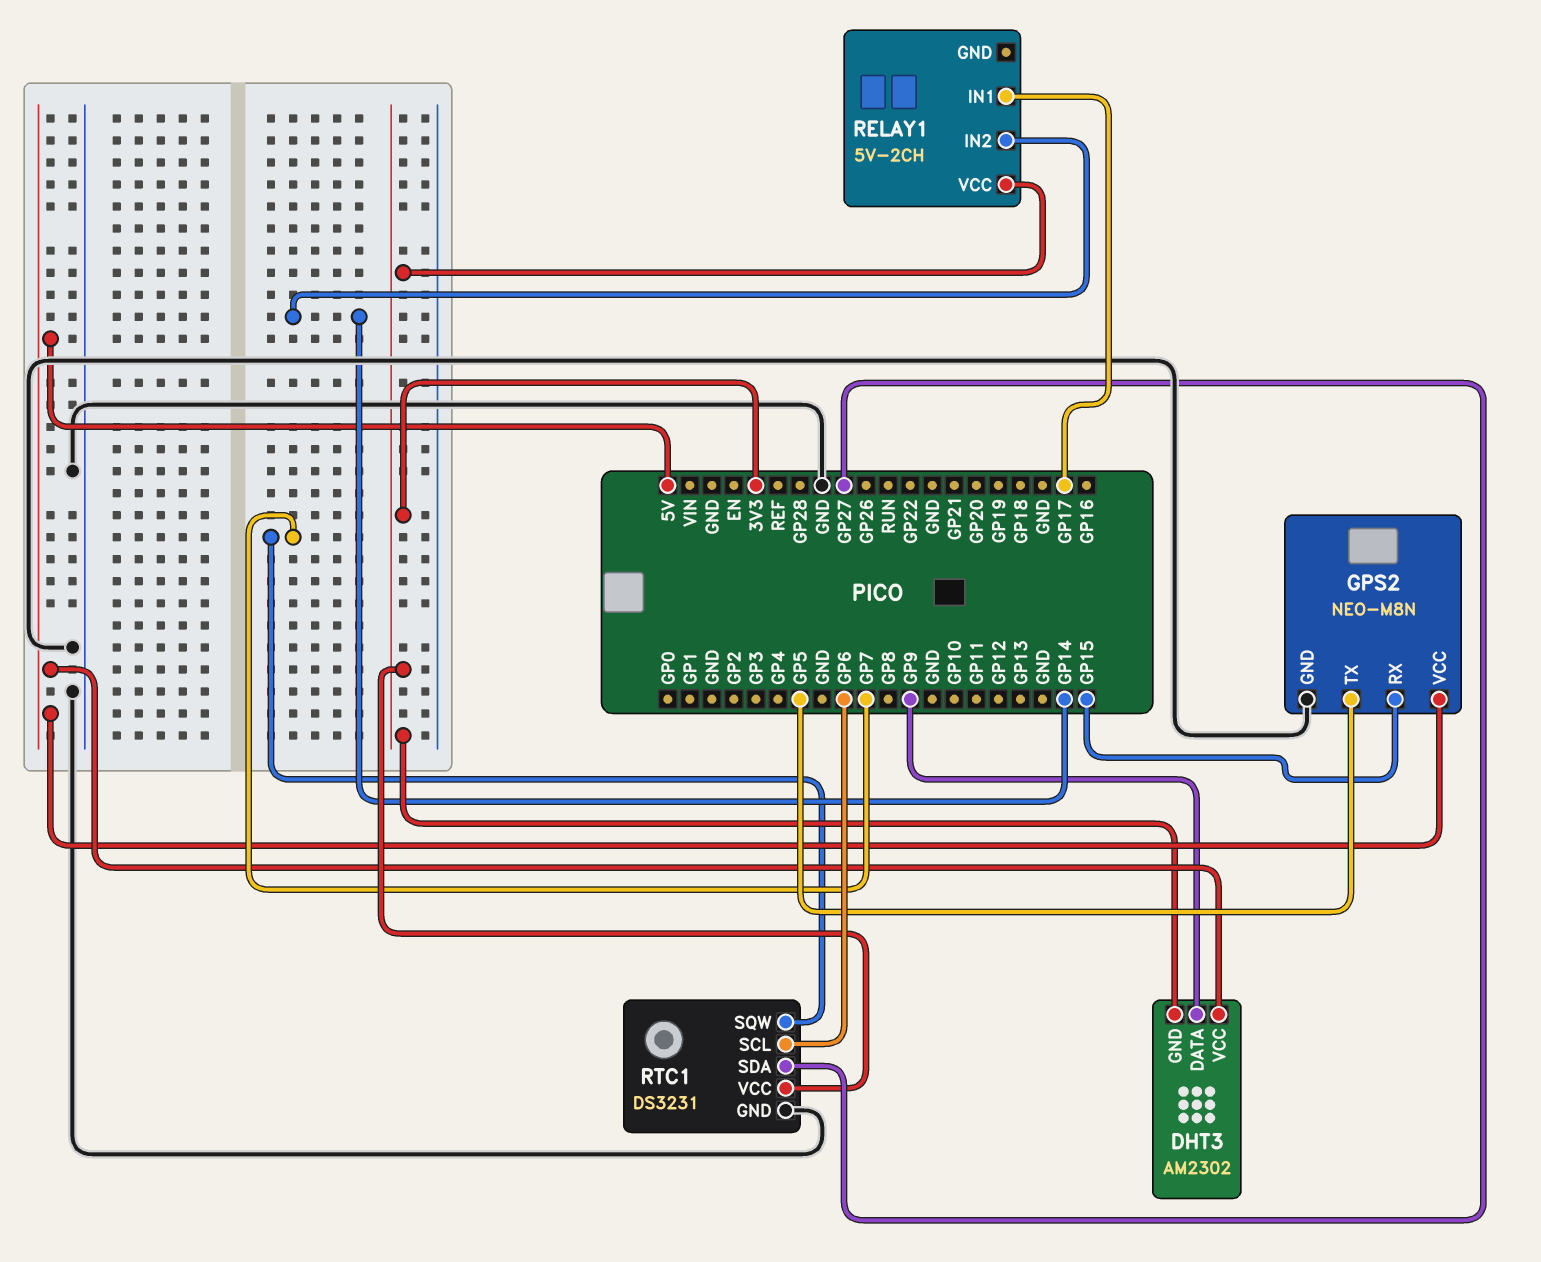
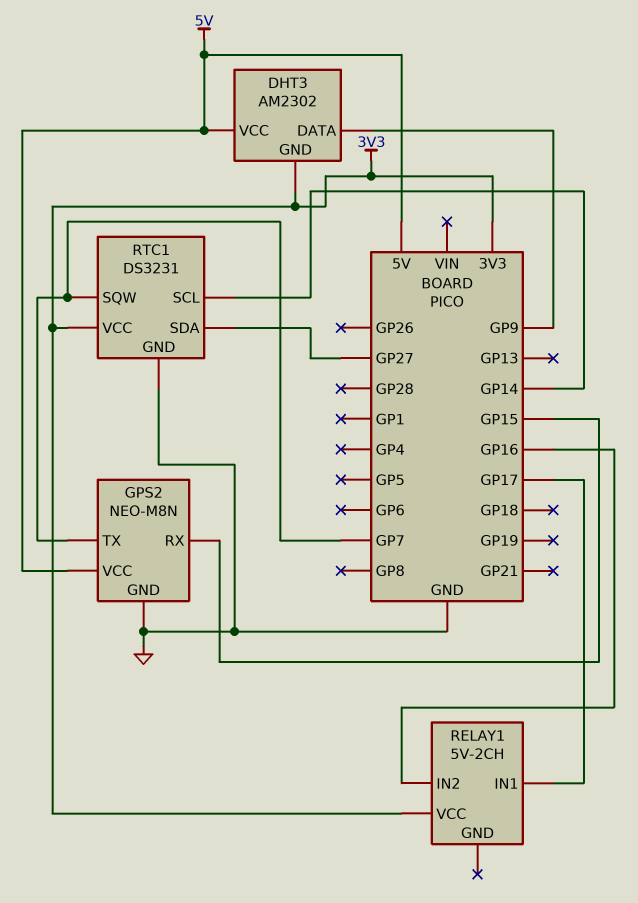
GPS2 pin TX: GP5 -> GP7
RELAY1 pin IN2: GP14 -> GP16
RTC1 pin SCL: GP6 -> GP14

